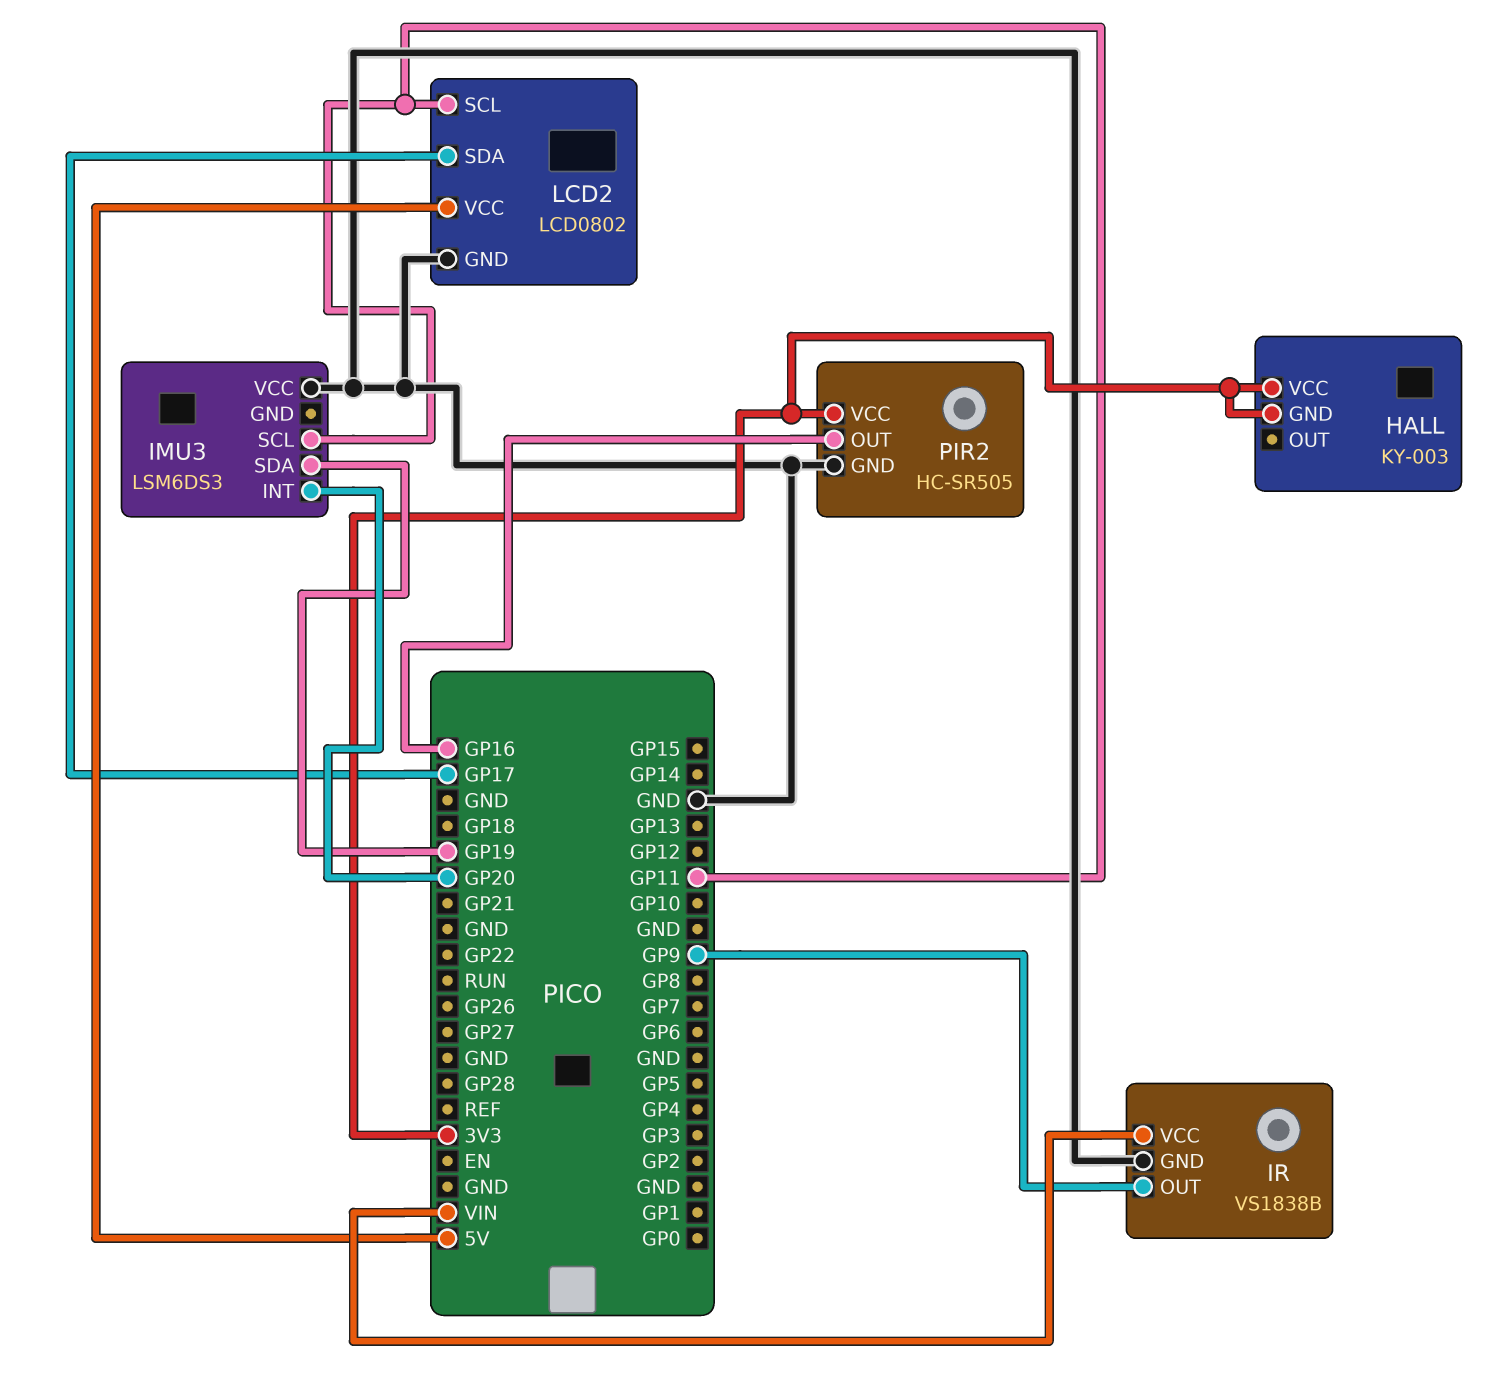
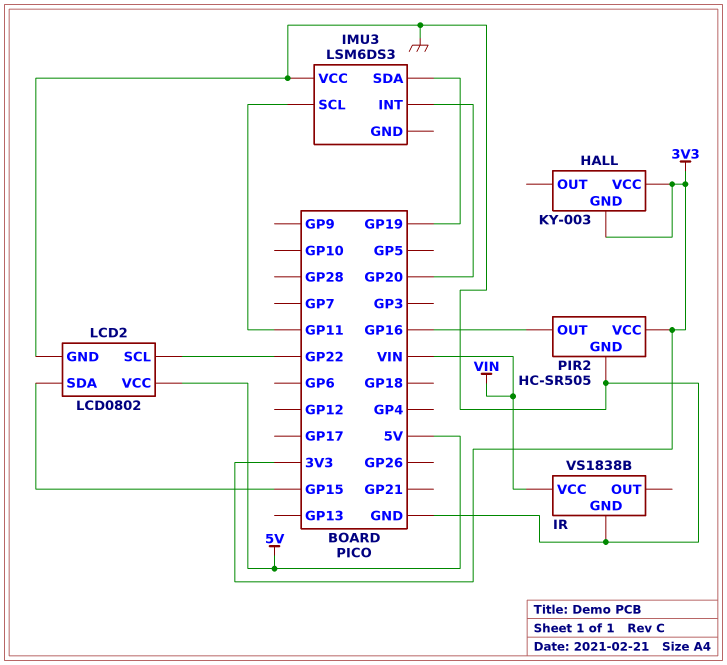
IR pin OUT: GP9 -> none
LCD2 pin SCL: GP11 -> GP22
LCD2 pin SDA: GP17 -> GP15

